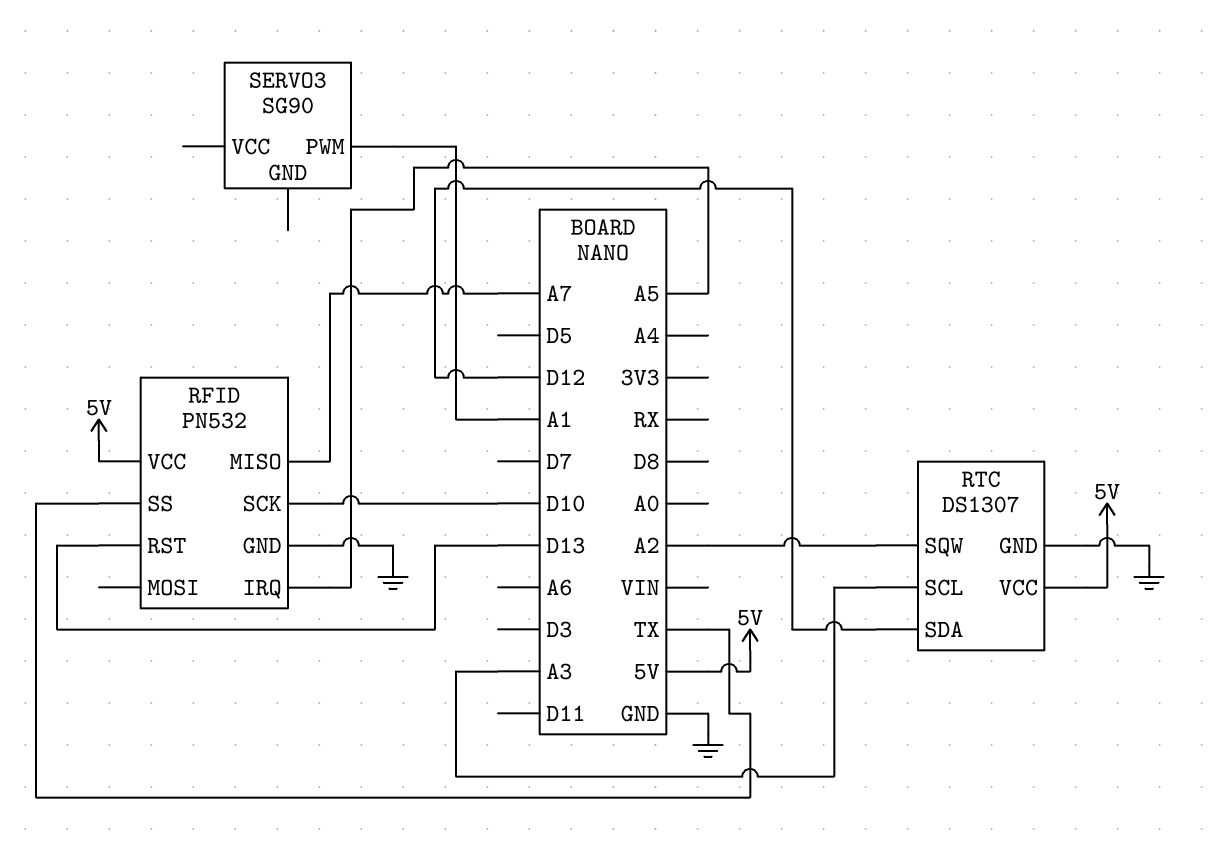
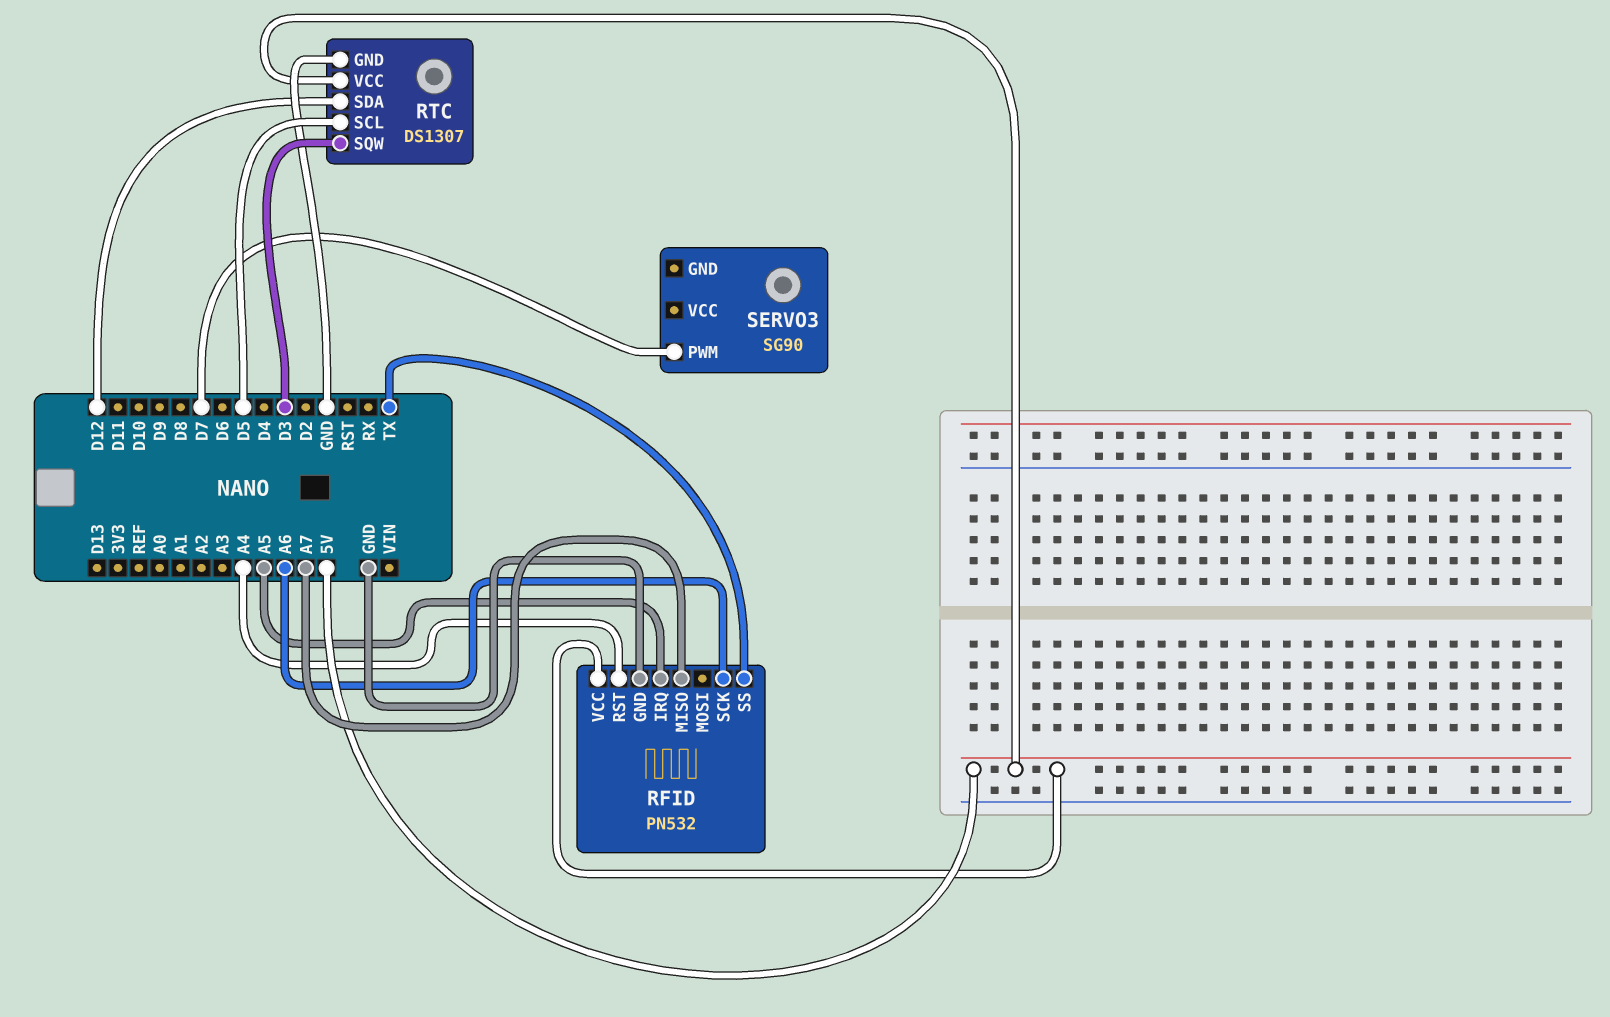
RFID pin RST: D13 -> A4
RFID pin SCK: D10 -> A6
RTC pin SCL: A3 -> D5
RTC pin SQW: A2 -> D3
SERVO3 pin PWM: A1 -> D7

